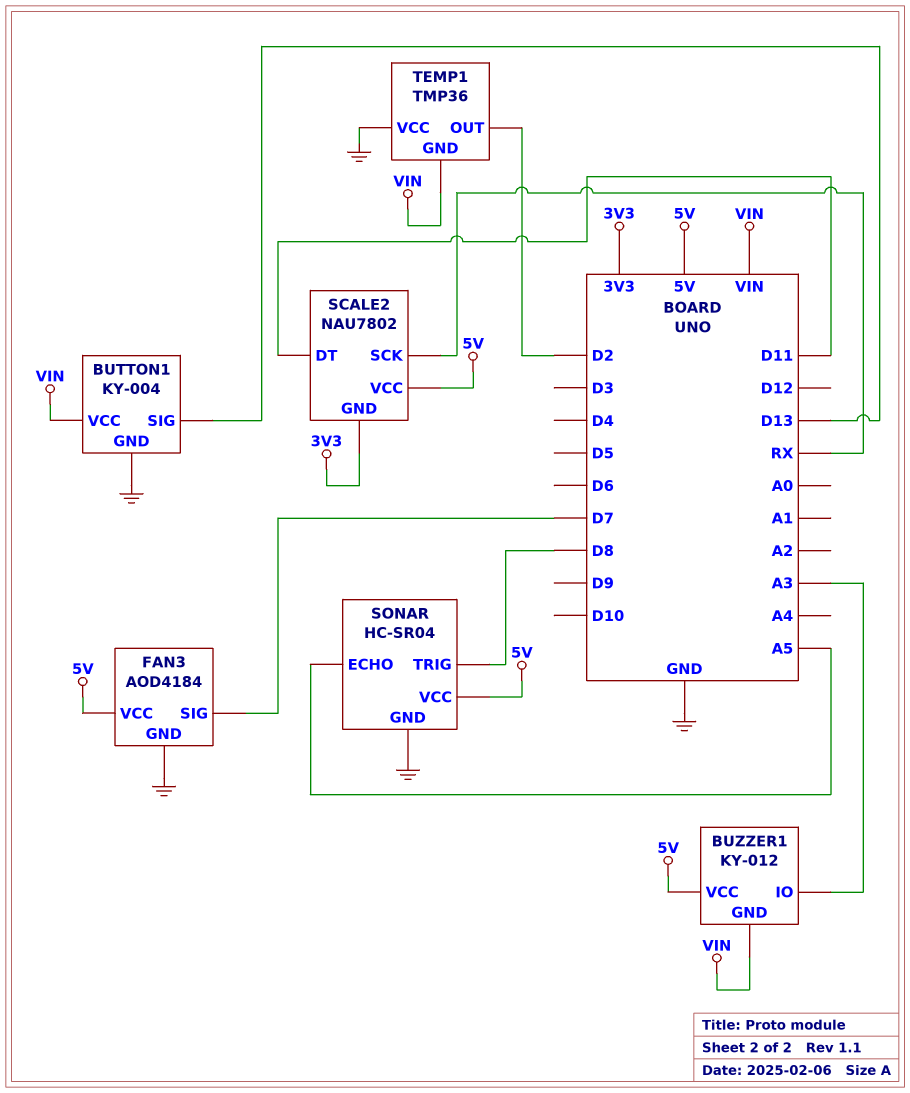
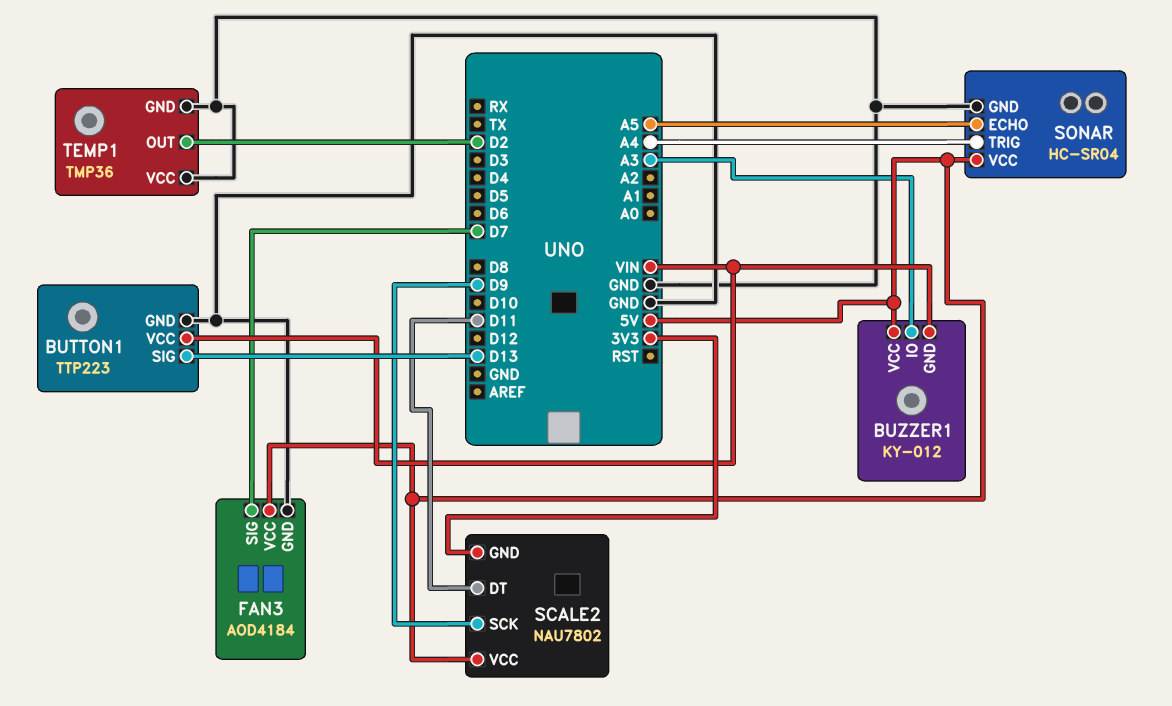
BUTTON1: KY-004 -> TTP223
SCALE2 pin SCK: RX -> D9
SONAR pin TRIG: D8 -> A4
TEMP1 pin GND: VIN -> GND

